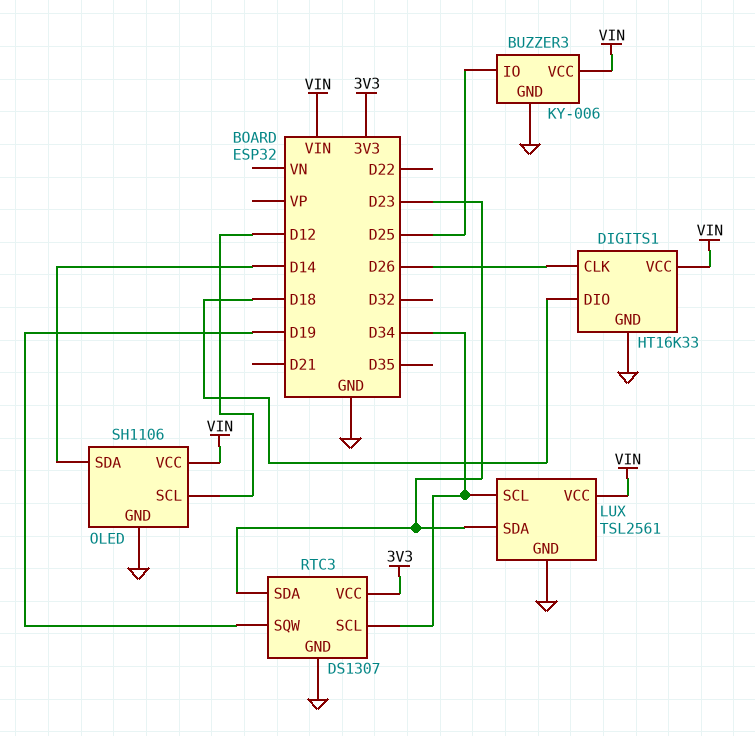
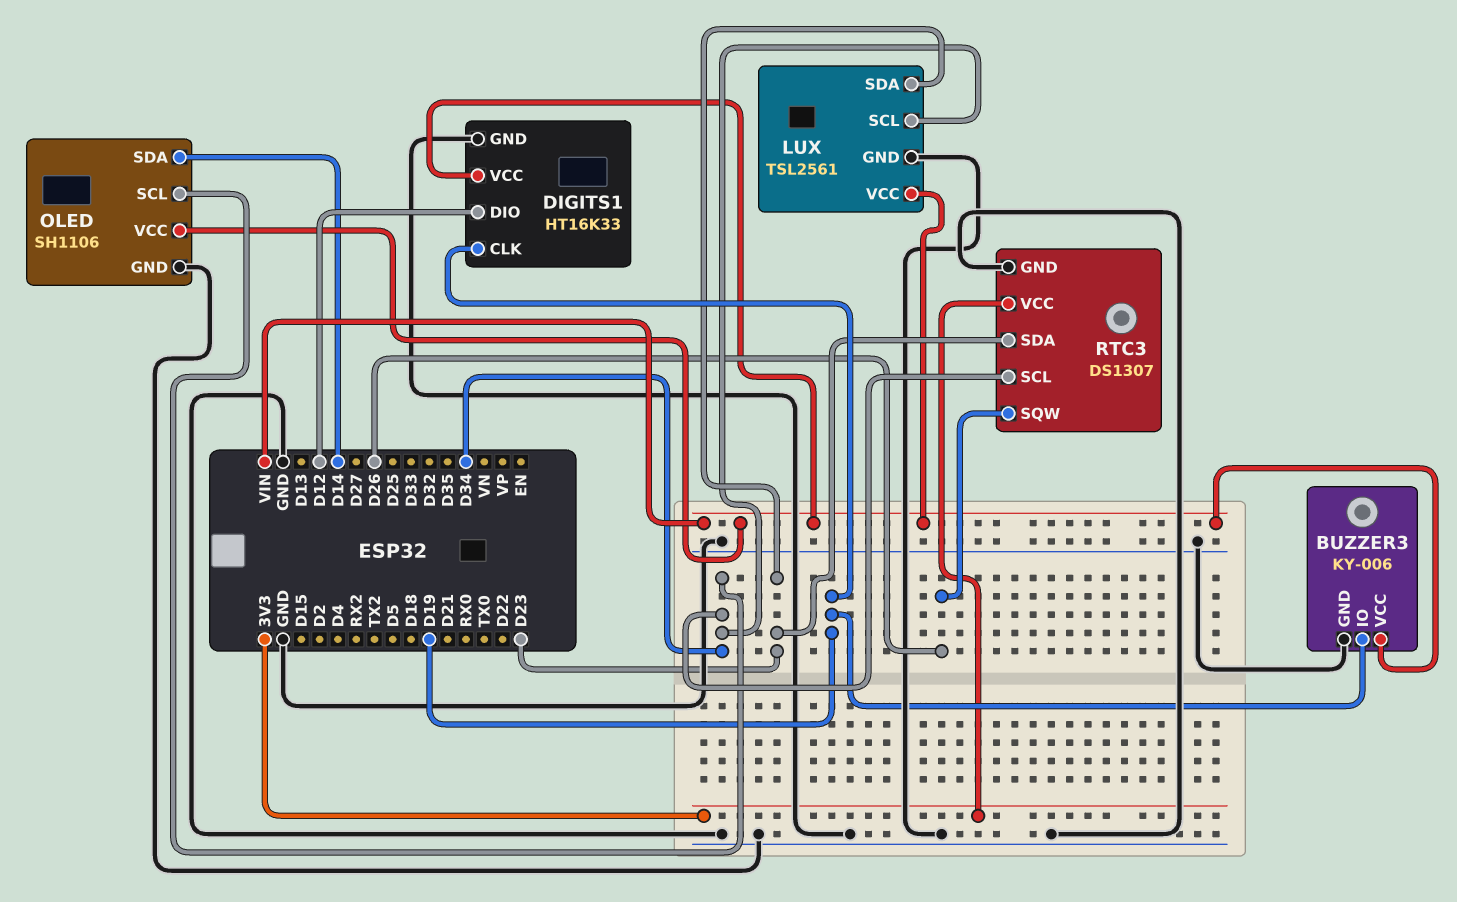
BUZZER3 pin IO: D25 -> D19
DIGITS1 pin CLK: D26 -> D19
DIGITS1 pin DIO: D18 -> D12
OLED pin SCL: D12 -> D34
RTC3 pin SQW: D19 -> D26

